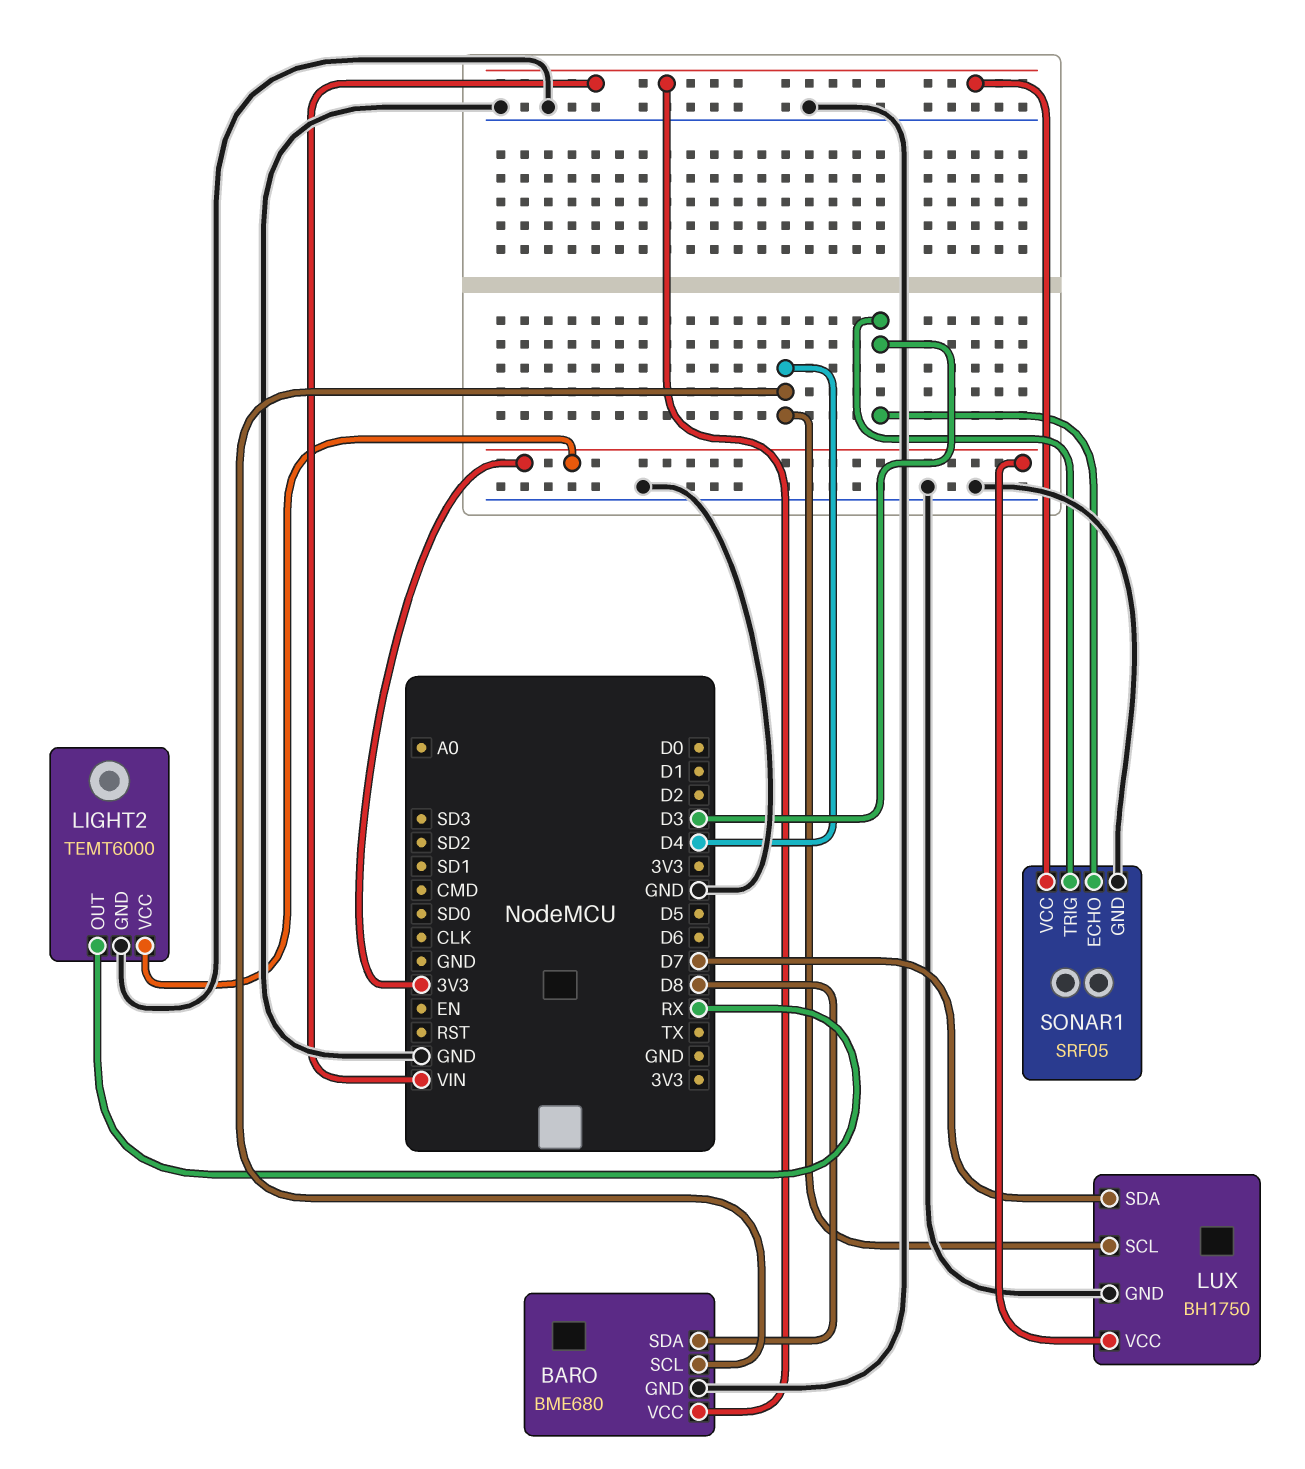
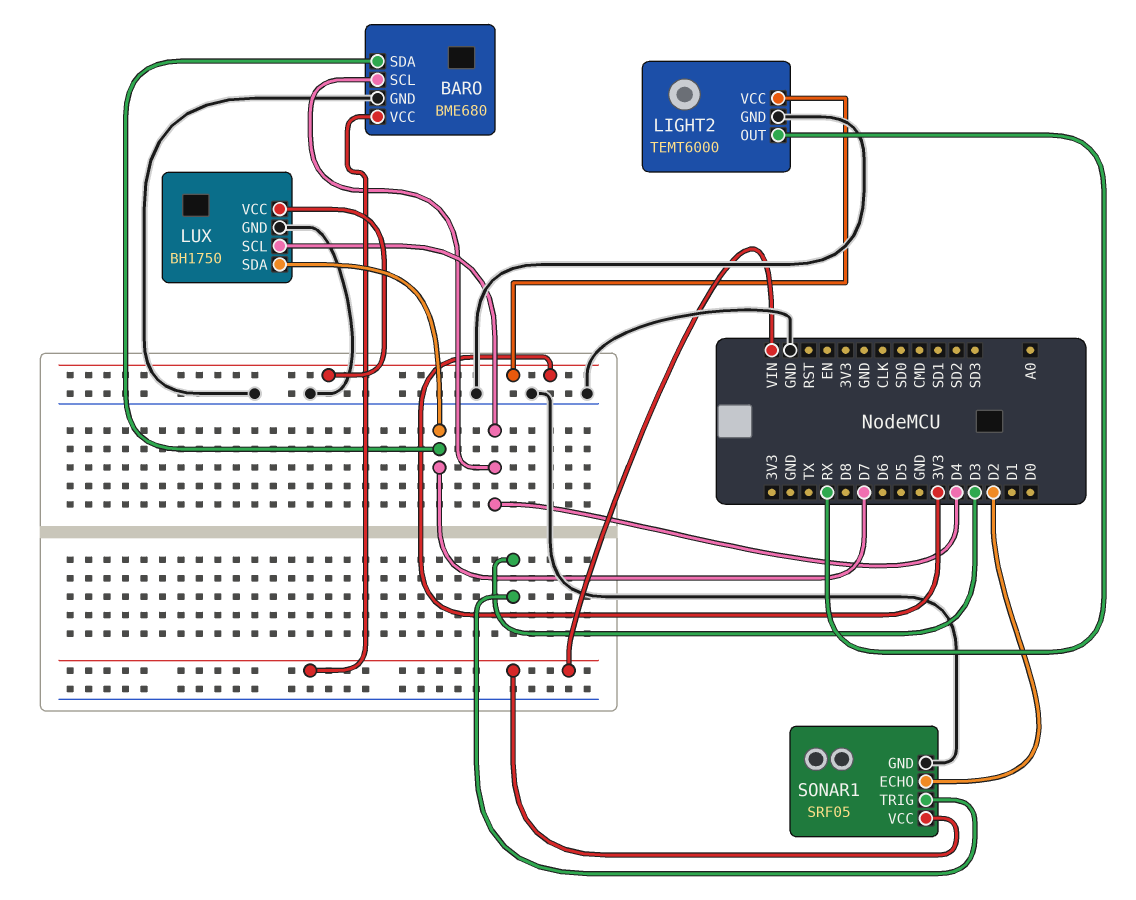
BARO pin SDA: D8 -> D7
SONAR1 pin ECHO: D3 -> D2

